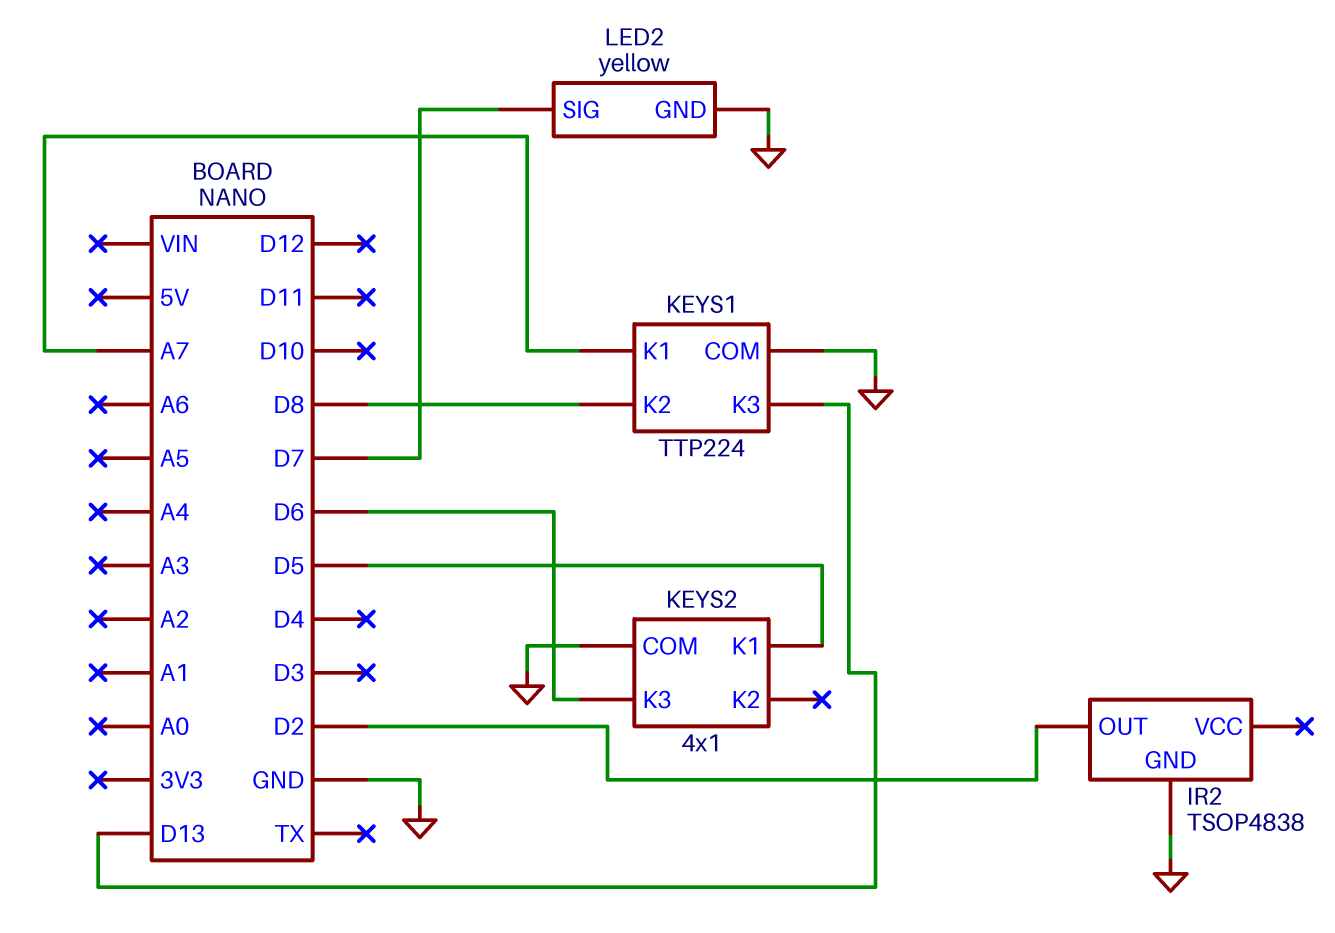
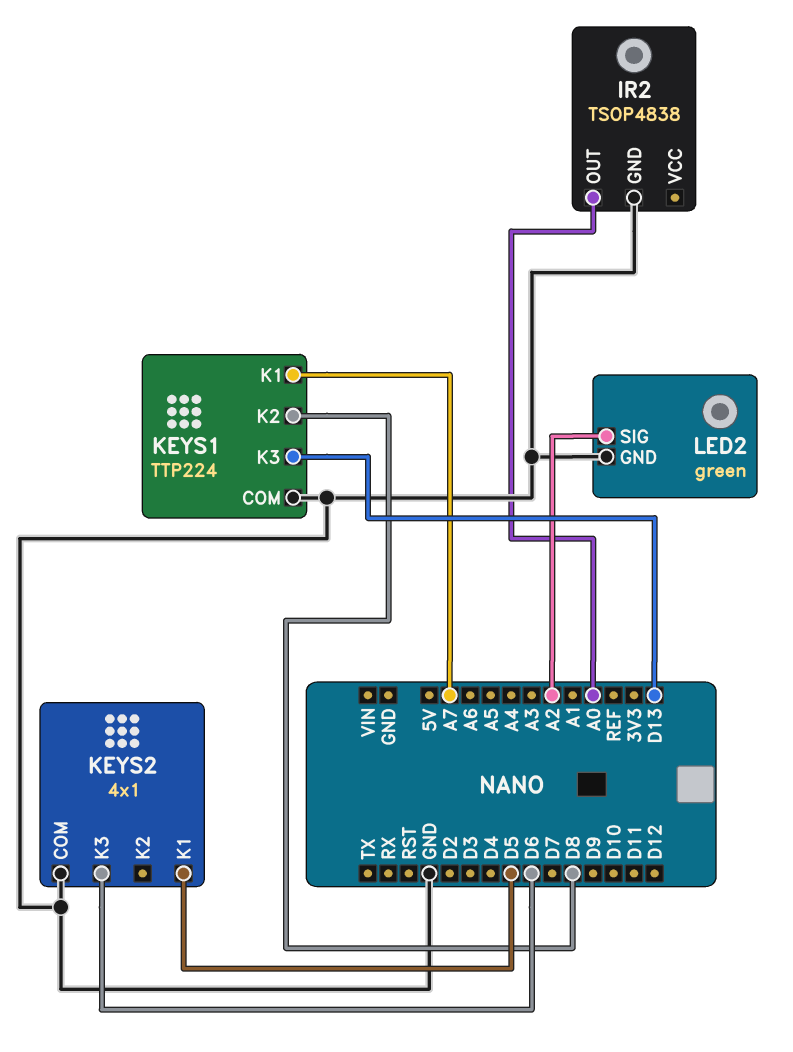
IR2 pin OUT: D2 -> A0
LED2: yellow -> green
LED2 pin SIG: D7 -> A2

